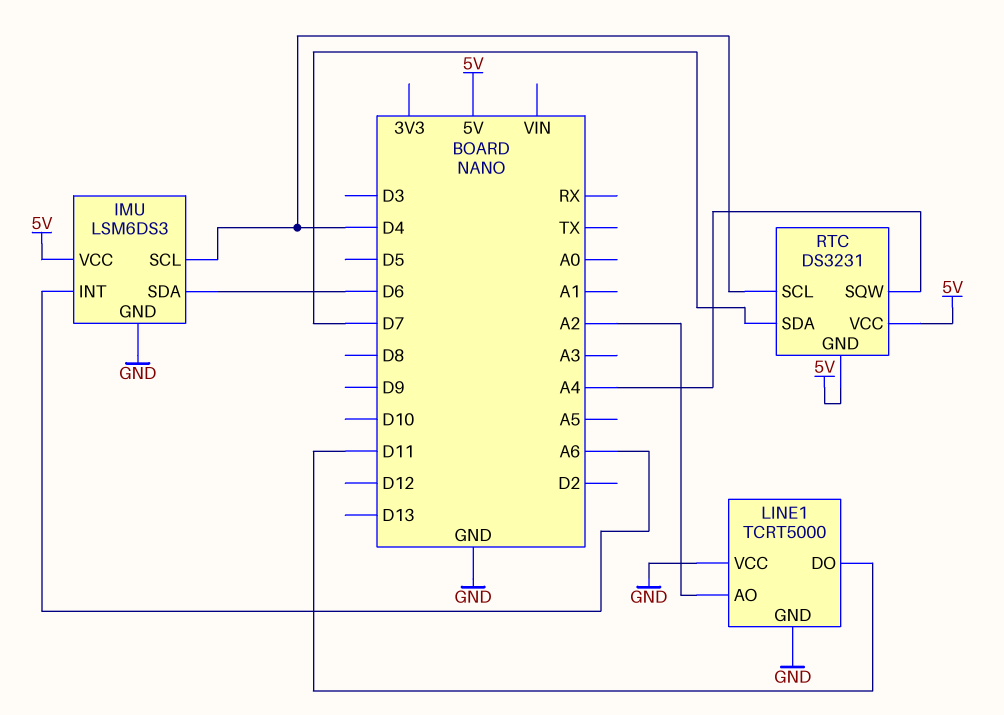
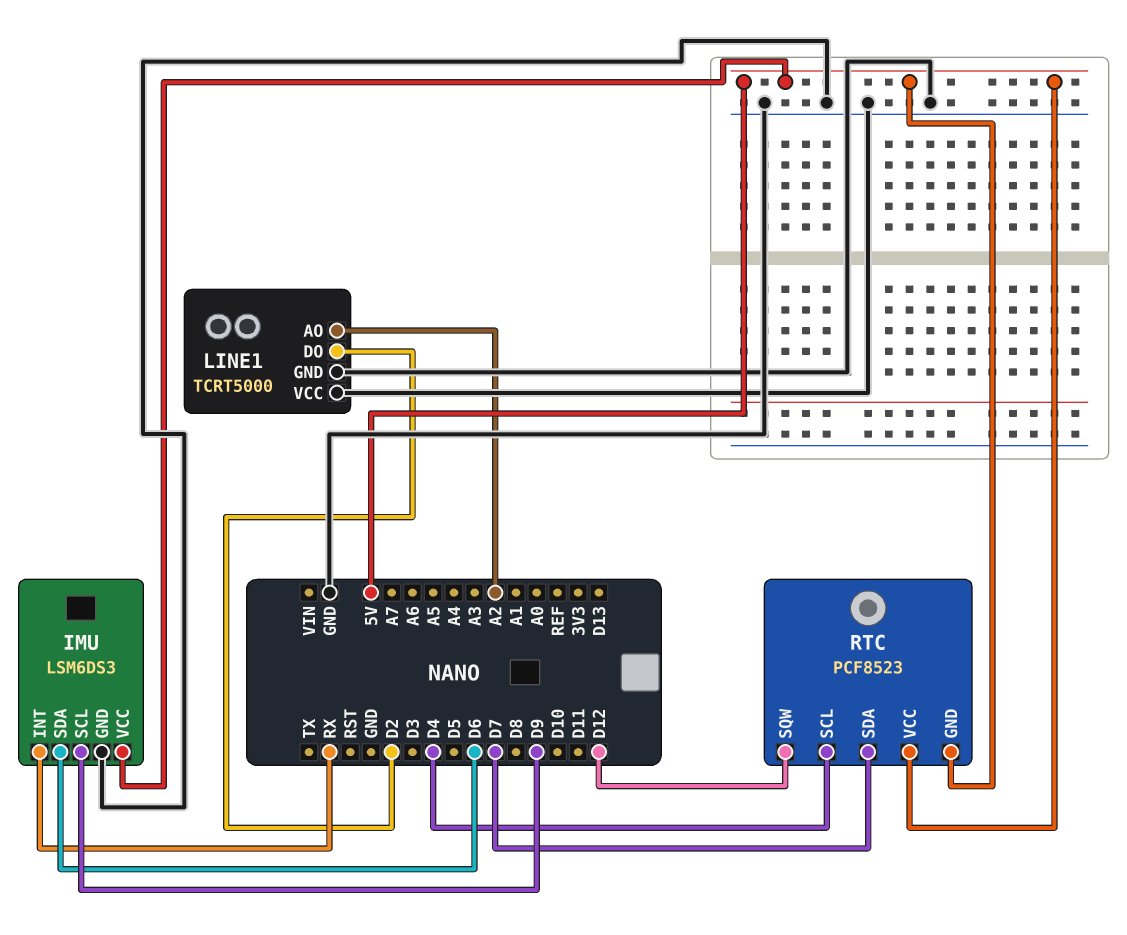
IMU pin INT: A6 -> RX
IMU pin SCL: D4 -> D9
LINE1 pin DO: D11 -> D2
RTC: DS3231 -> PCF8523
RTC pin SQW: A4 -> D12

